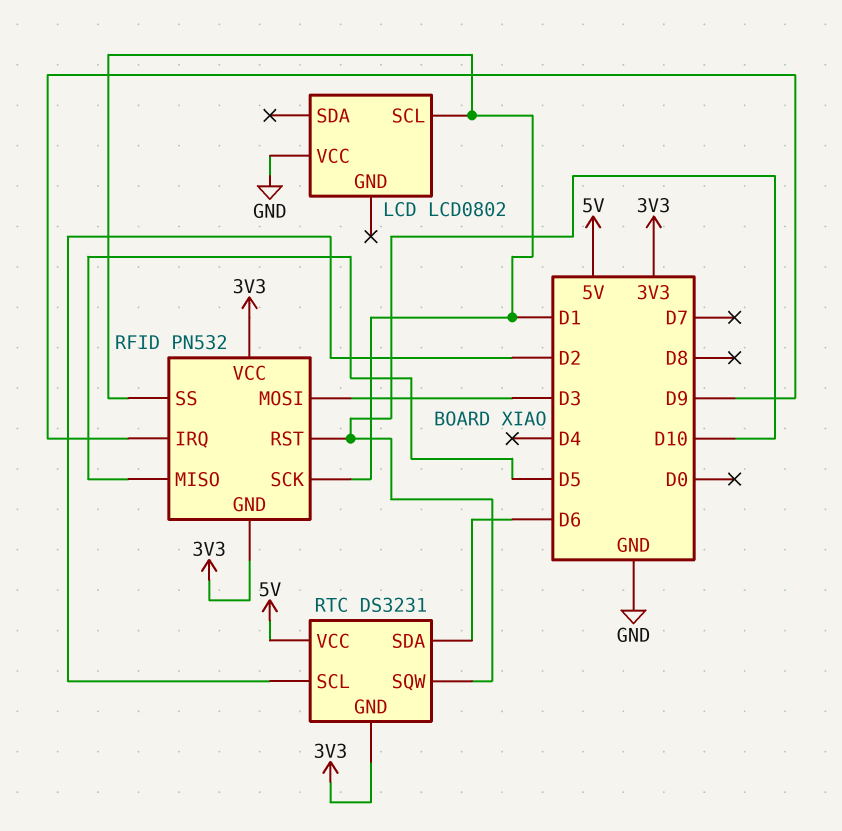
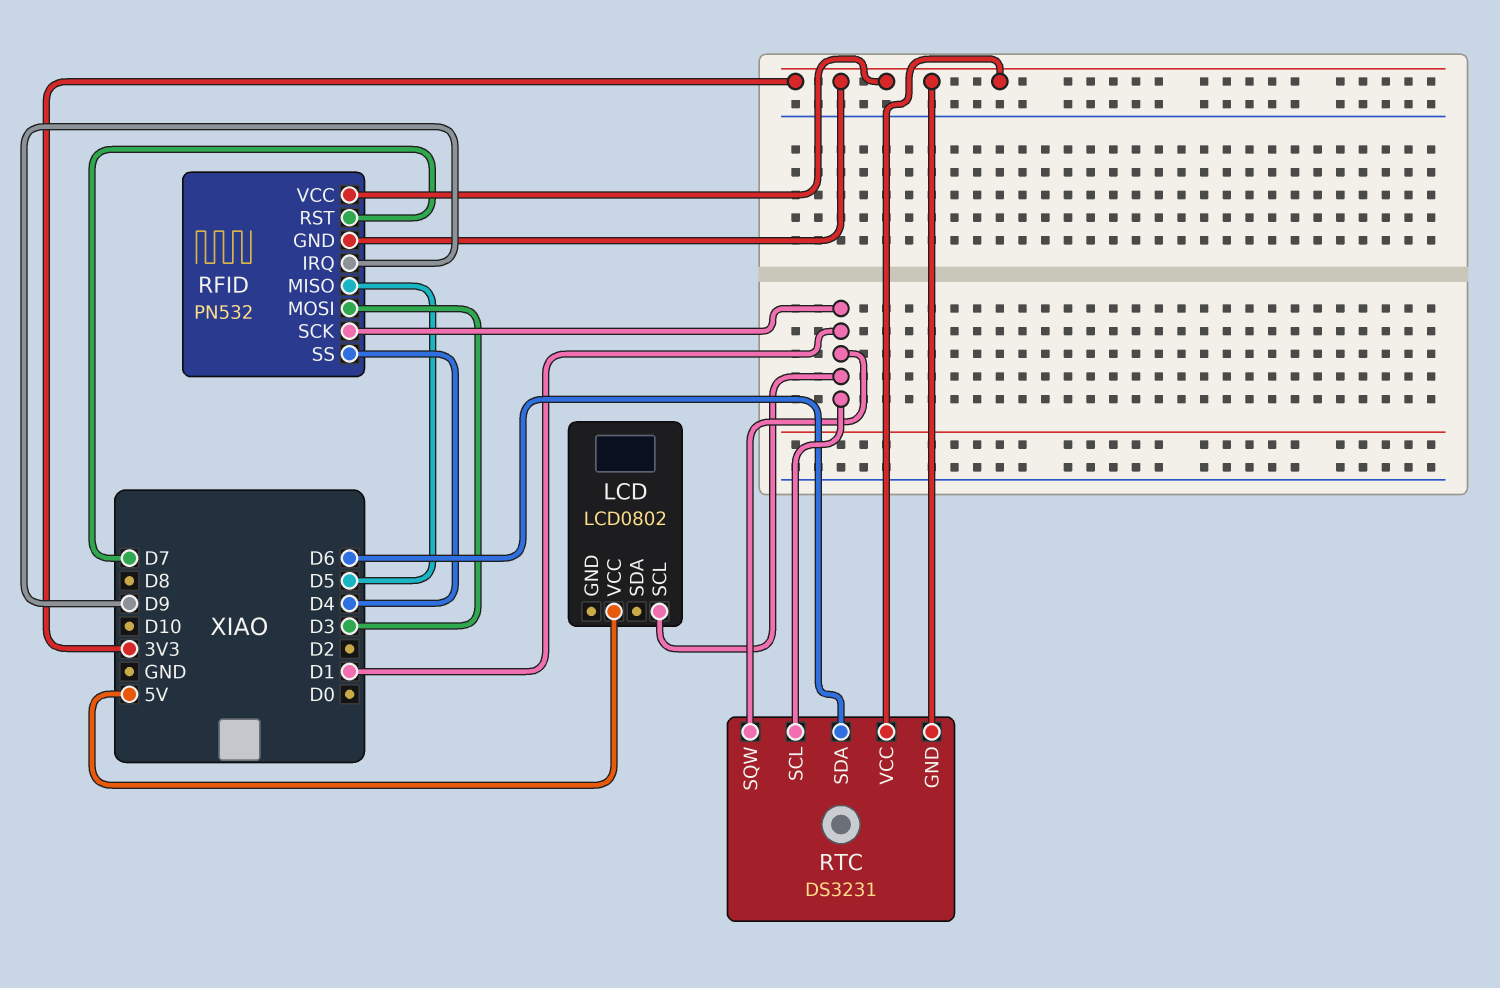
LCD pin VCC: GND -> 5V
RFID pin RST: D10 -> D7
RFID pin SS: D1 -> D4
RTC pin SCL: D2 -> D1
RTC pin SQW: D10 -> D1
RTC pin VCC: 5V -> 3V3

